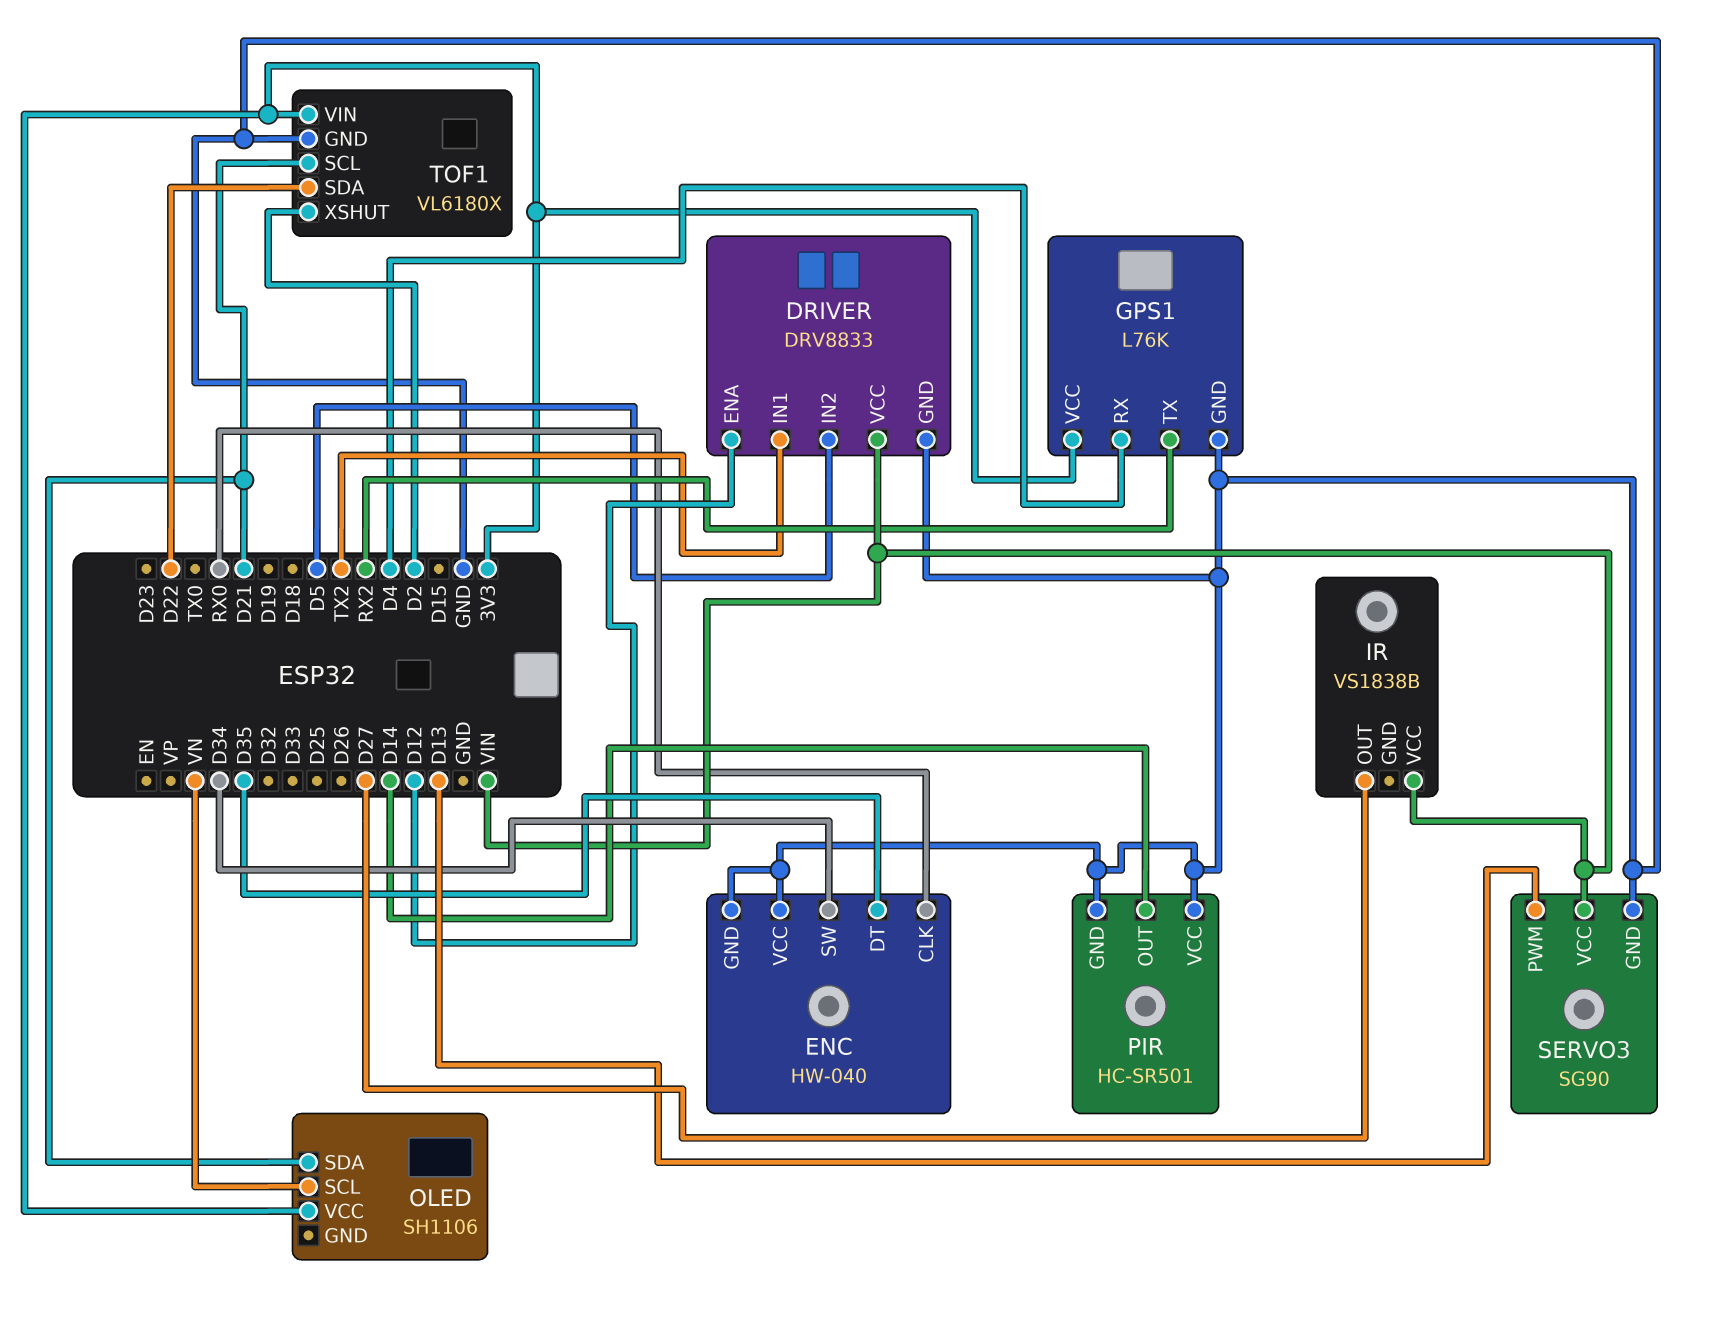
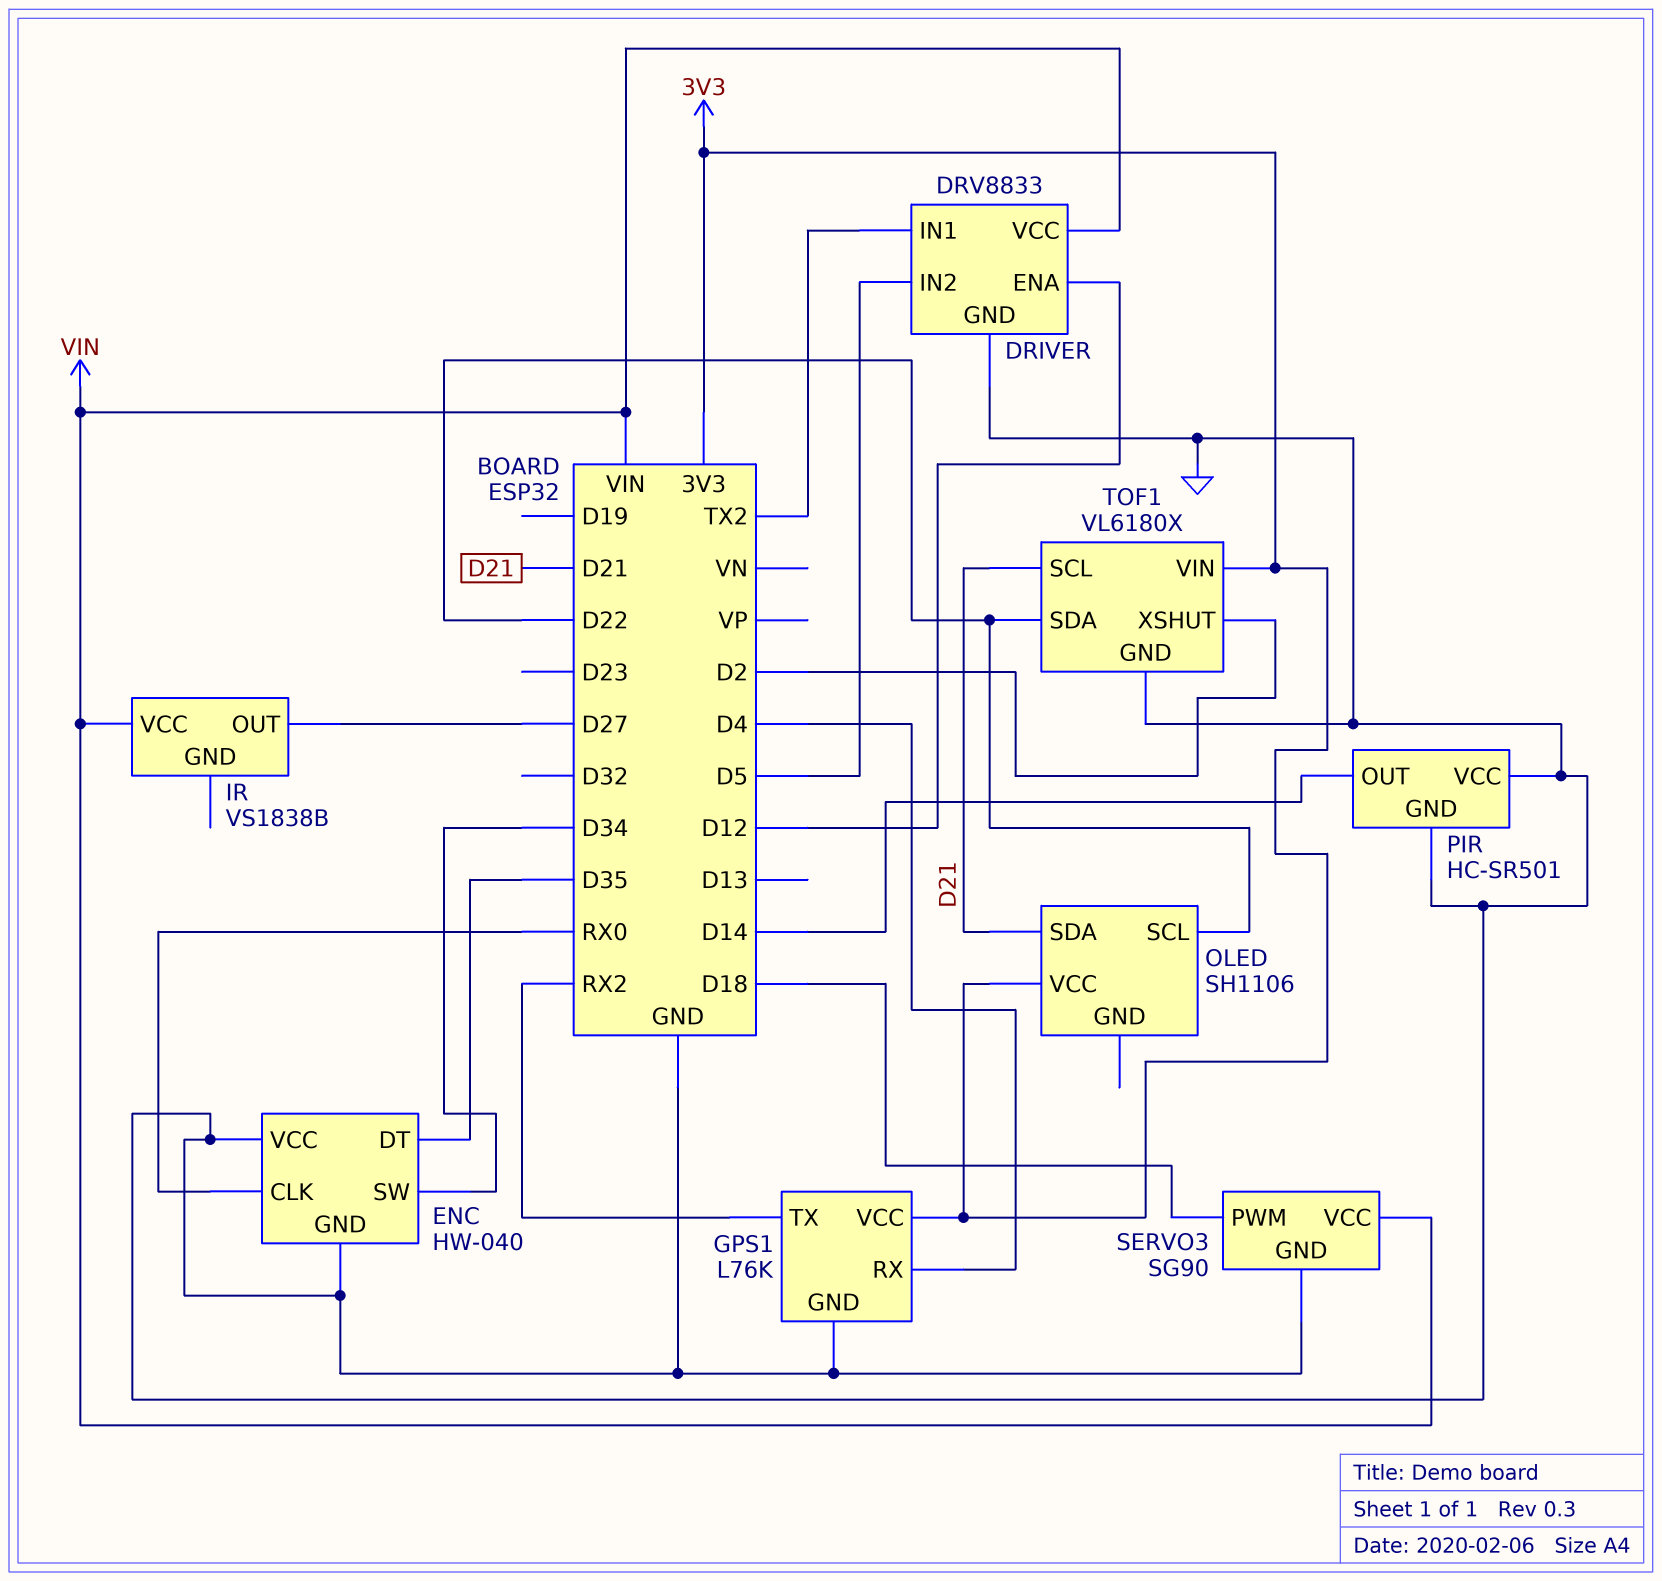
OLED pin SCL: VN -> D22
SERVO3 pin PWM: D13 -> D18

